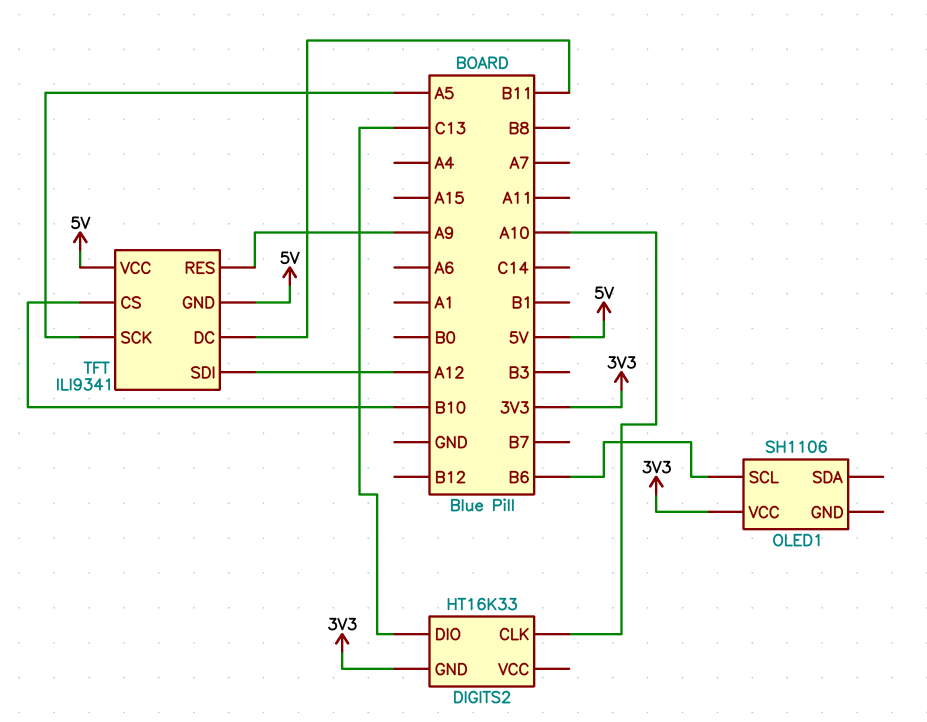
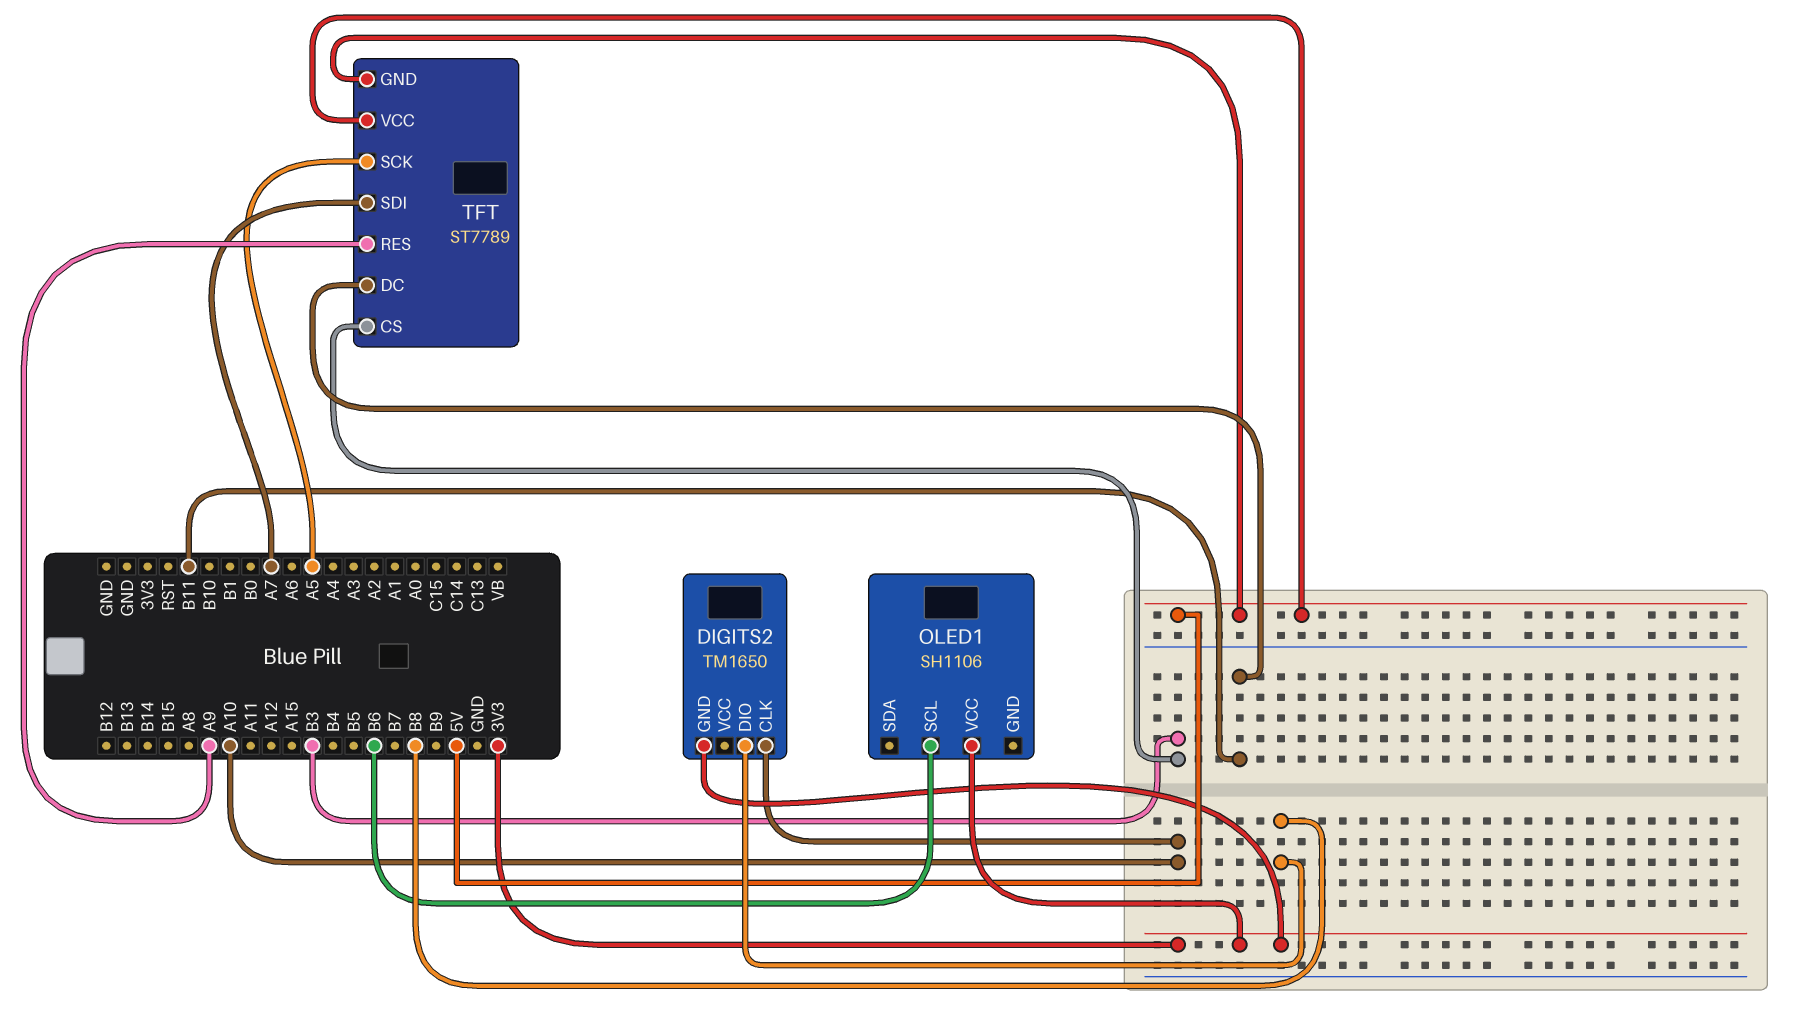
DIGITS2: HT16K33 -> TM1650
DIGITS2 pin DIO: C13 -> B8
TFT: ILI9341 -> ST7789
TFT pin CS: B10 -> B3
TFT pin SDI: A12 -> A7

